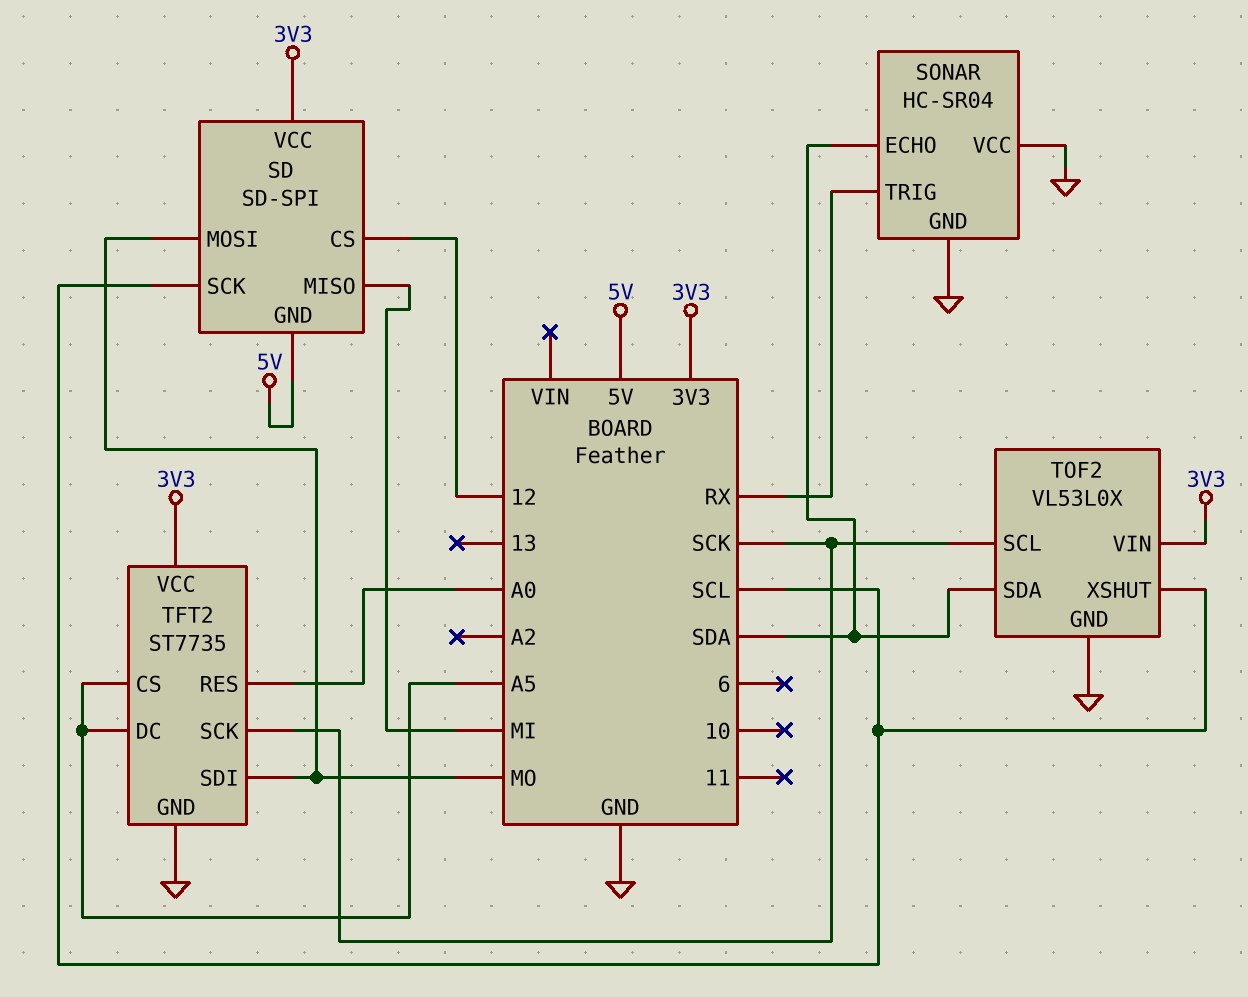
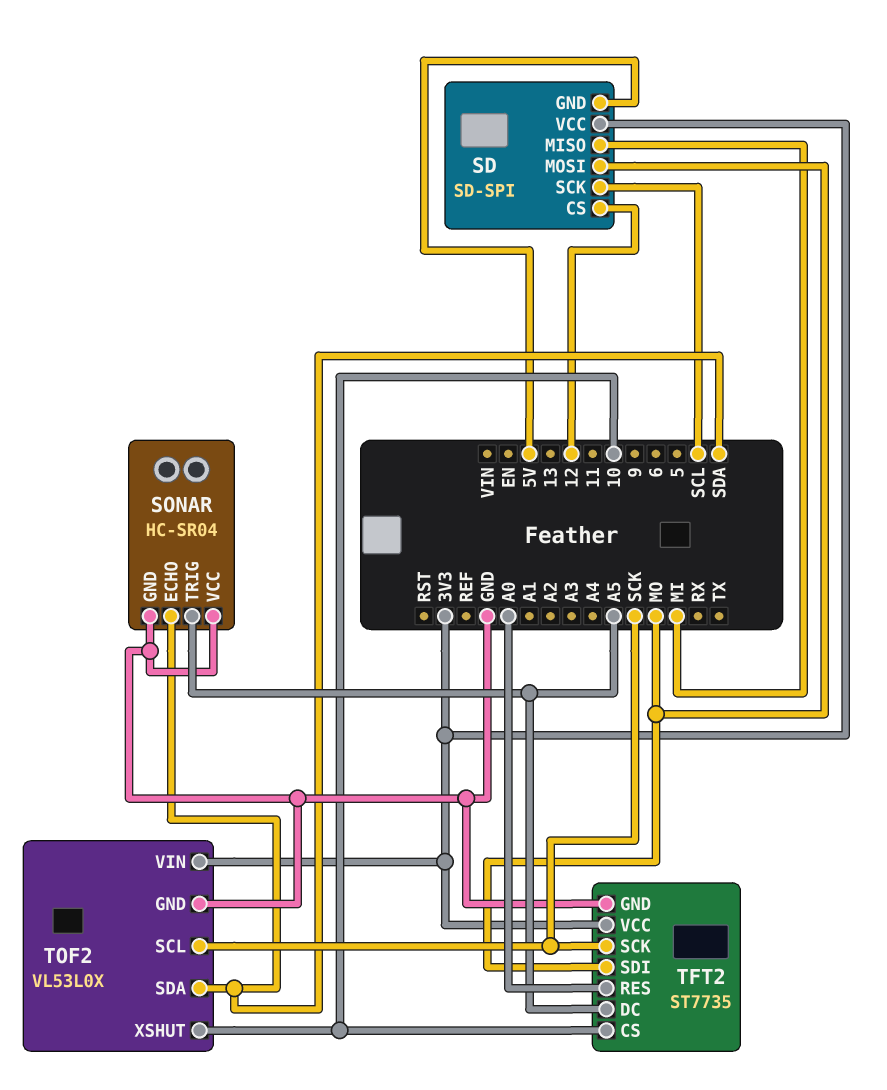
SONAR pin TRIG: RX -> A5
TFT2 pin CS: A5 -> 10
TOF2 pin XSHUT: SCL -> 10

